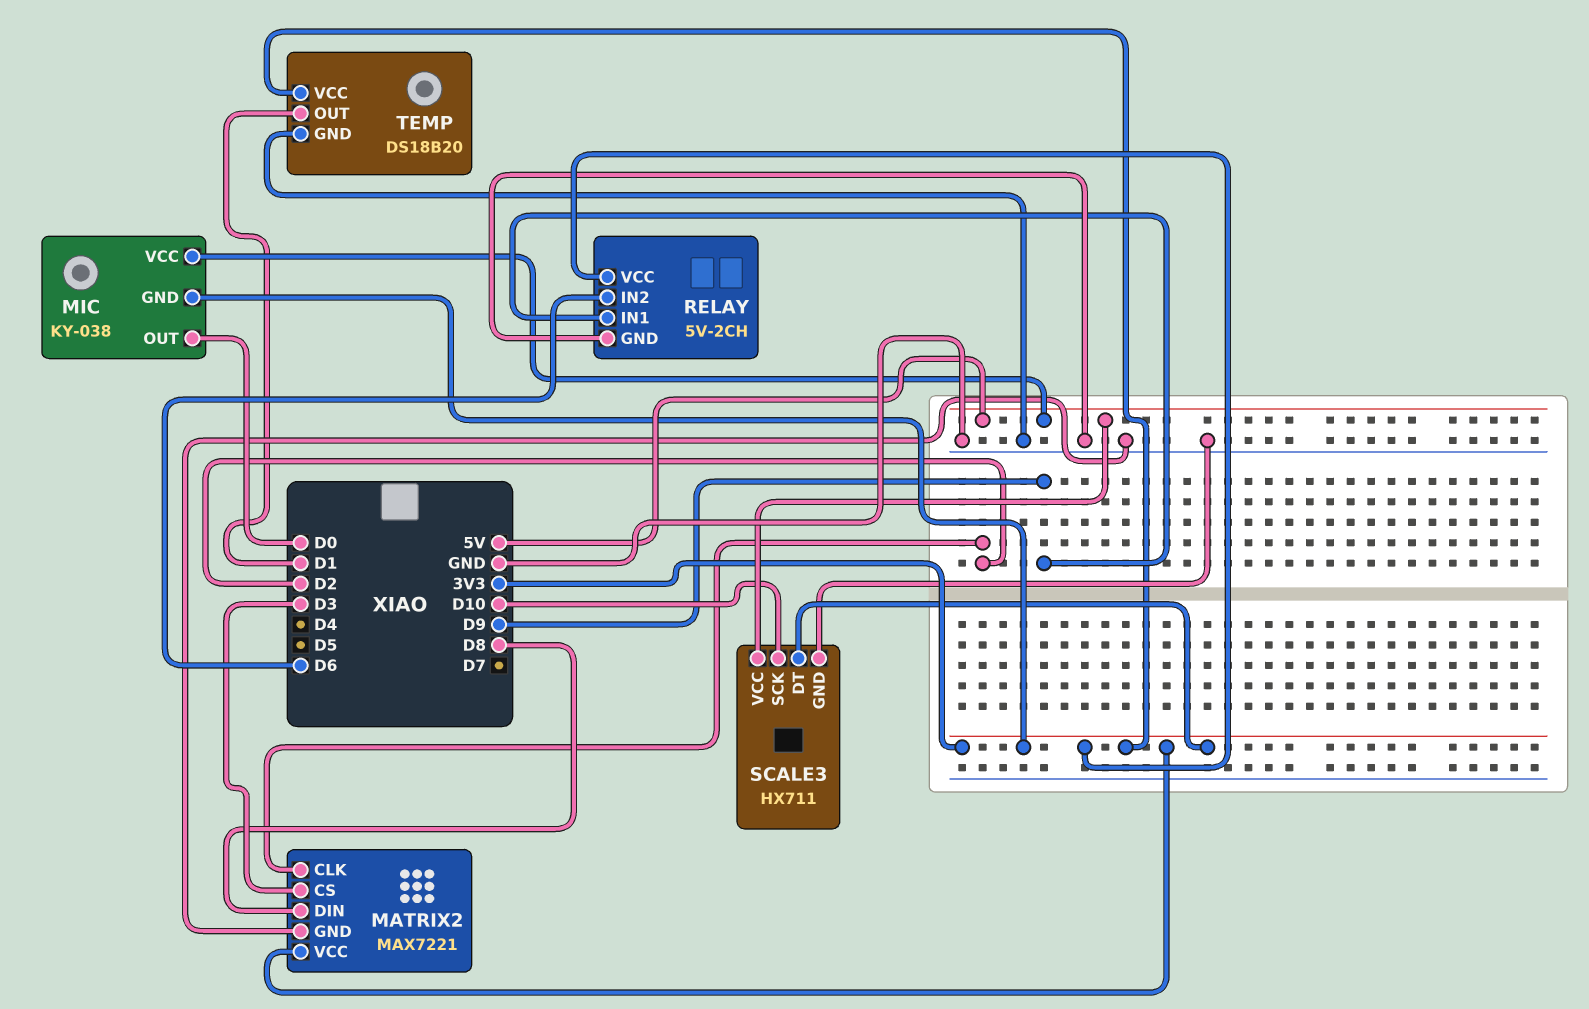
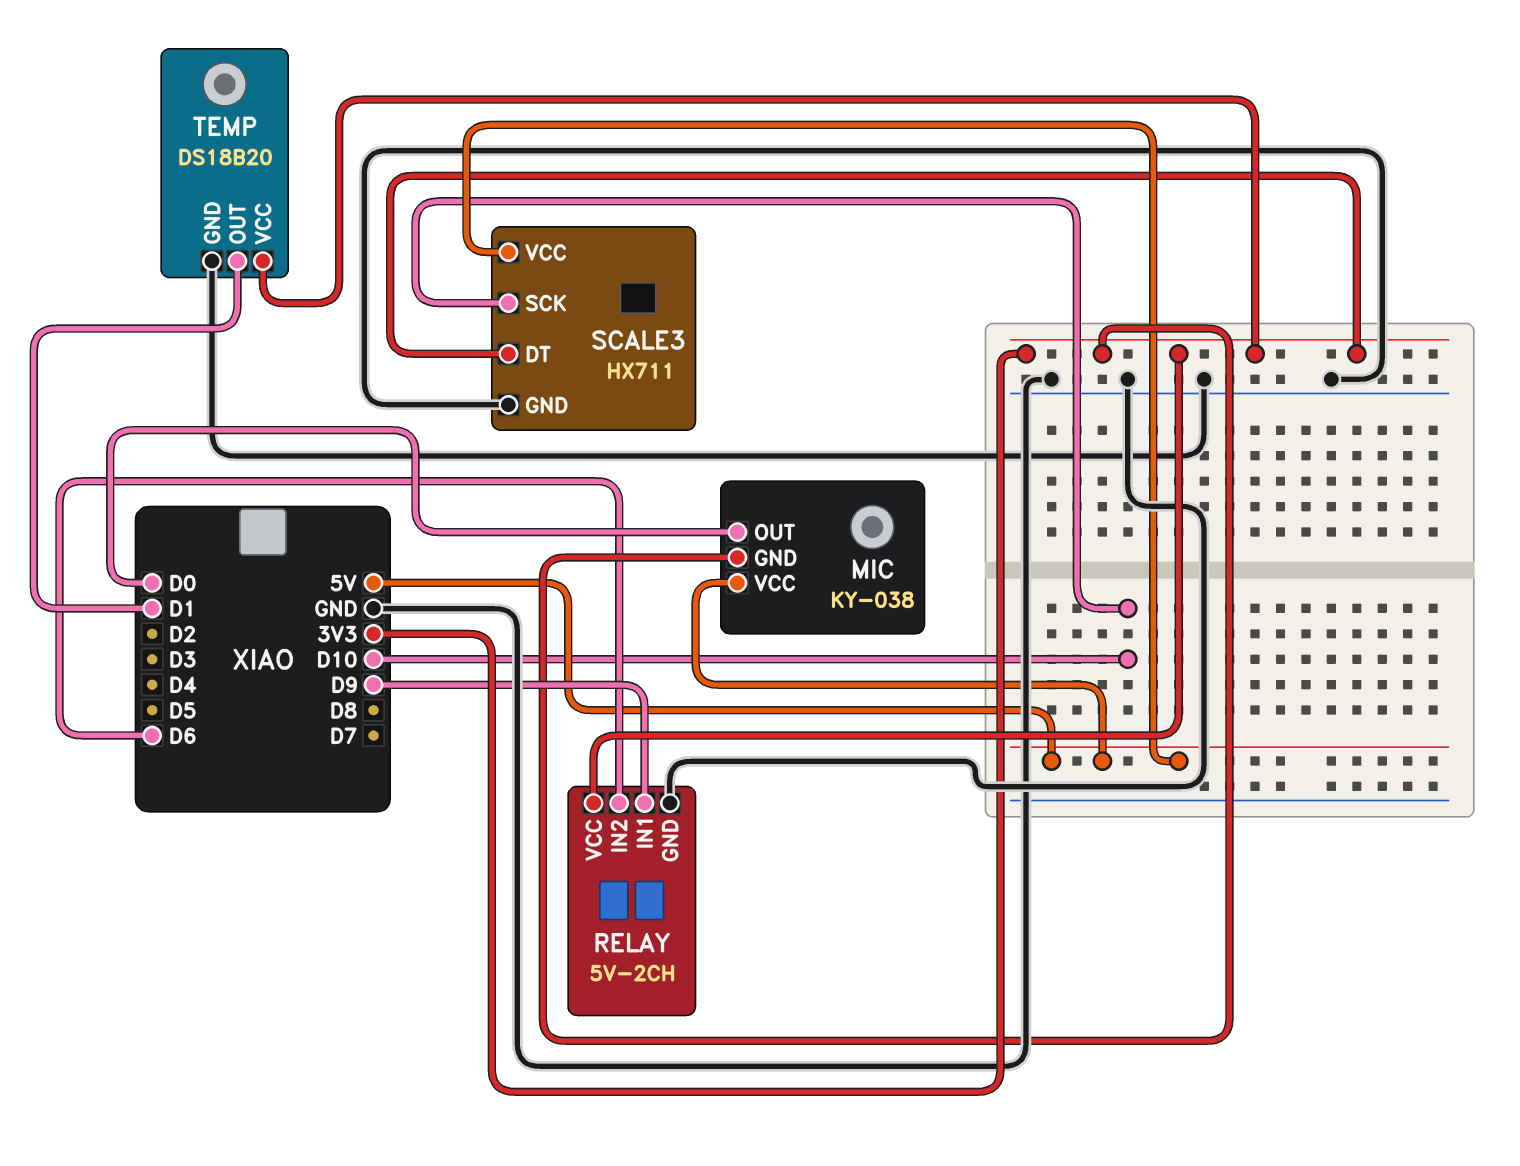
MATRIX2: MAX7221 -> none
MATRIX2 pin CLK: D2 -> none
MATRIX2 pin CS: D3 -> none
MATRIX2 pin DIN: D8 -> none
MATRIX2 pin GND: GND -> none
MATRIX2 pin VCC: 3V3 -> none

